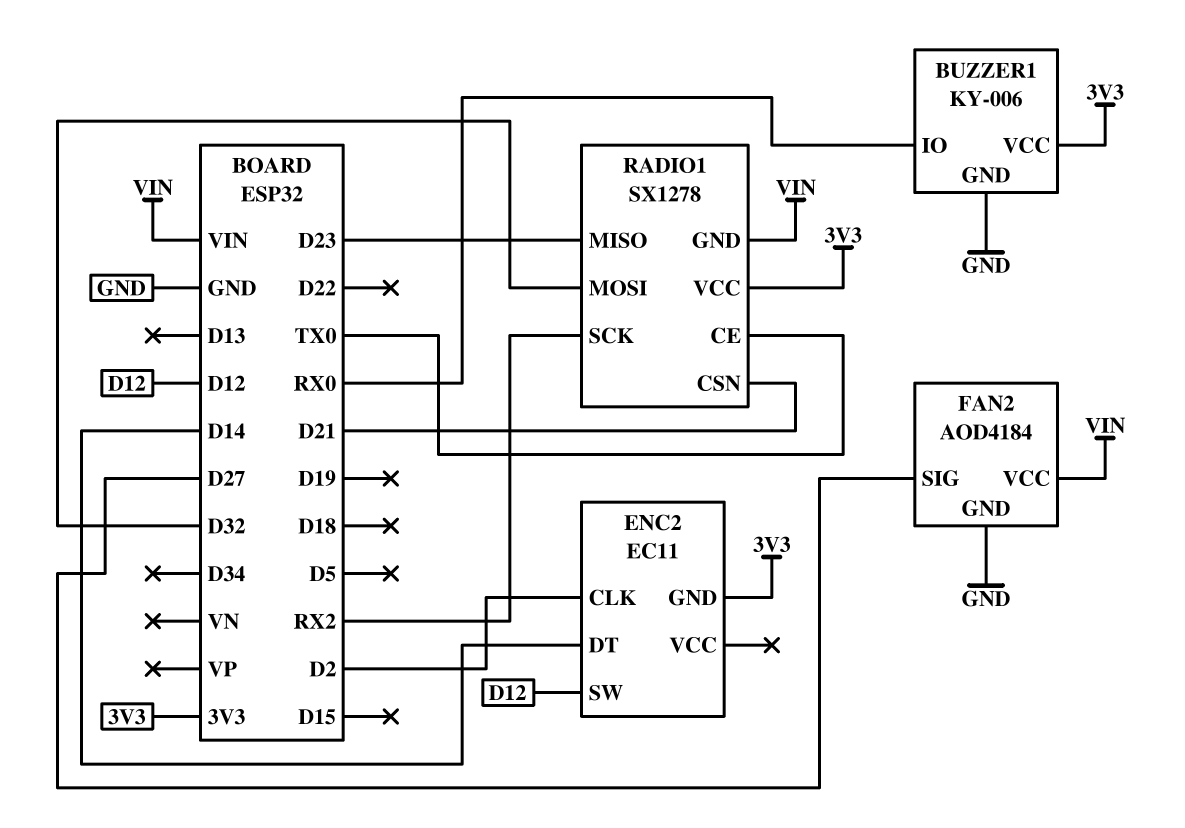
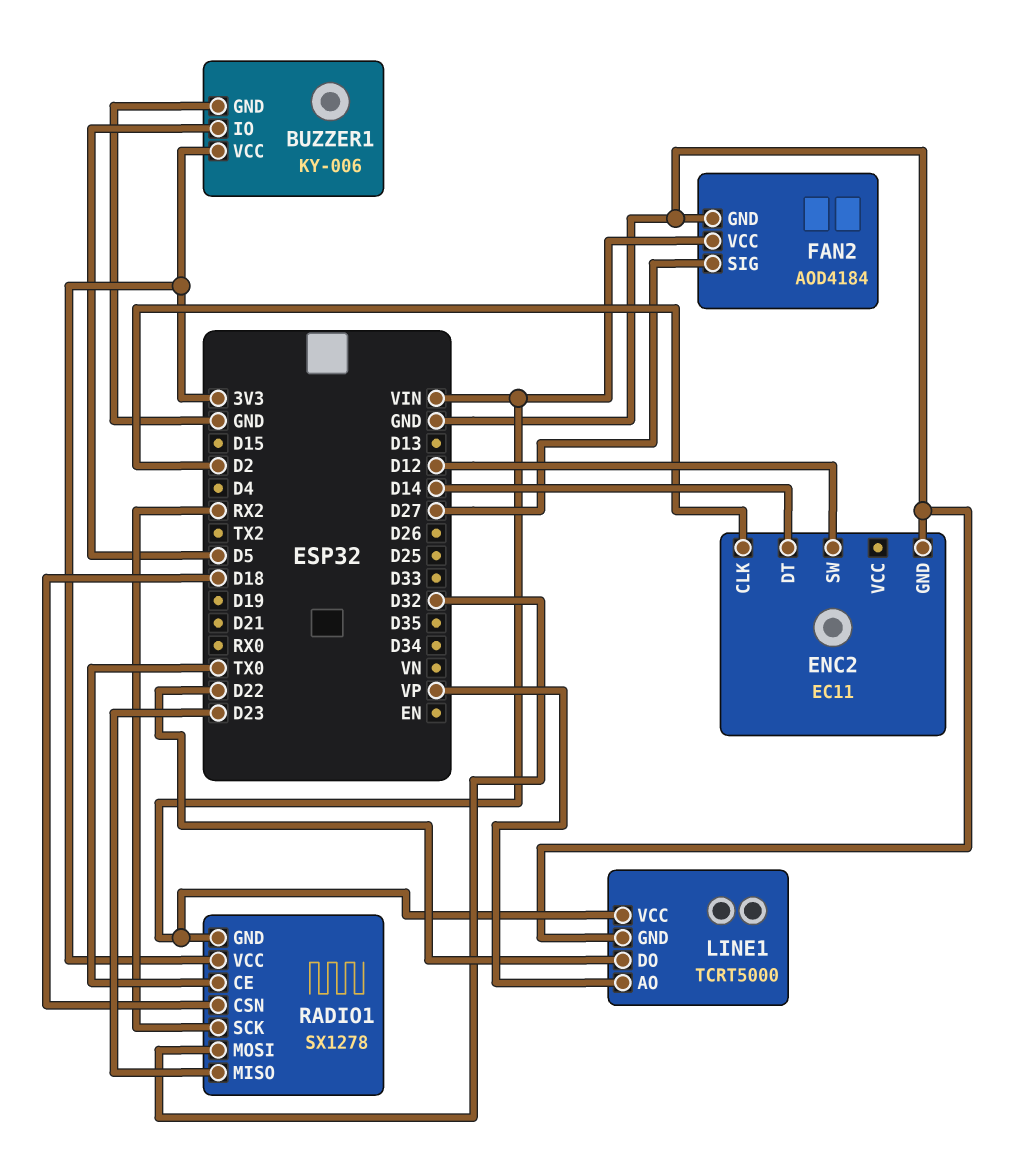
BUZZER1 pin IO: RX0 -> D5
ENC2 pin GND: 3V3 -> GND
LINE1: none -> TCRT5000
LINE1 pin AO: none -> VP
LINE1 pin DO: none -> D22
LINE1 pin GND: none -> GND
LINE1 pin VCC: none -> VIN
RADIO1 pin CSN: D21 -> D18

